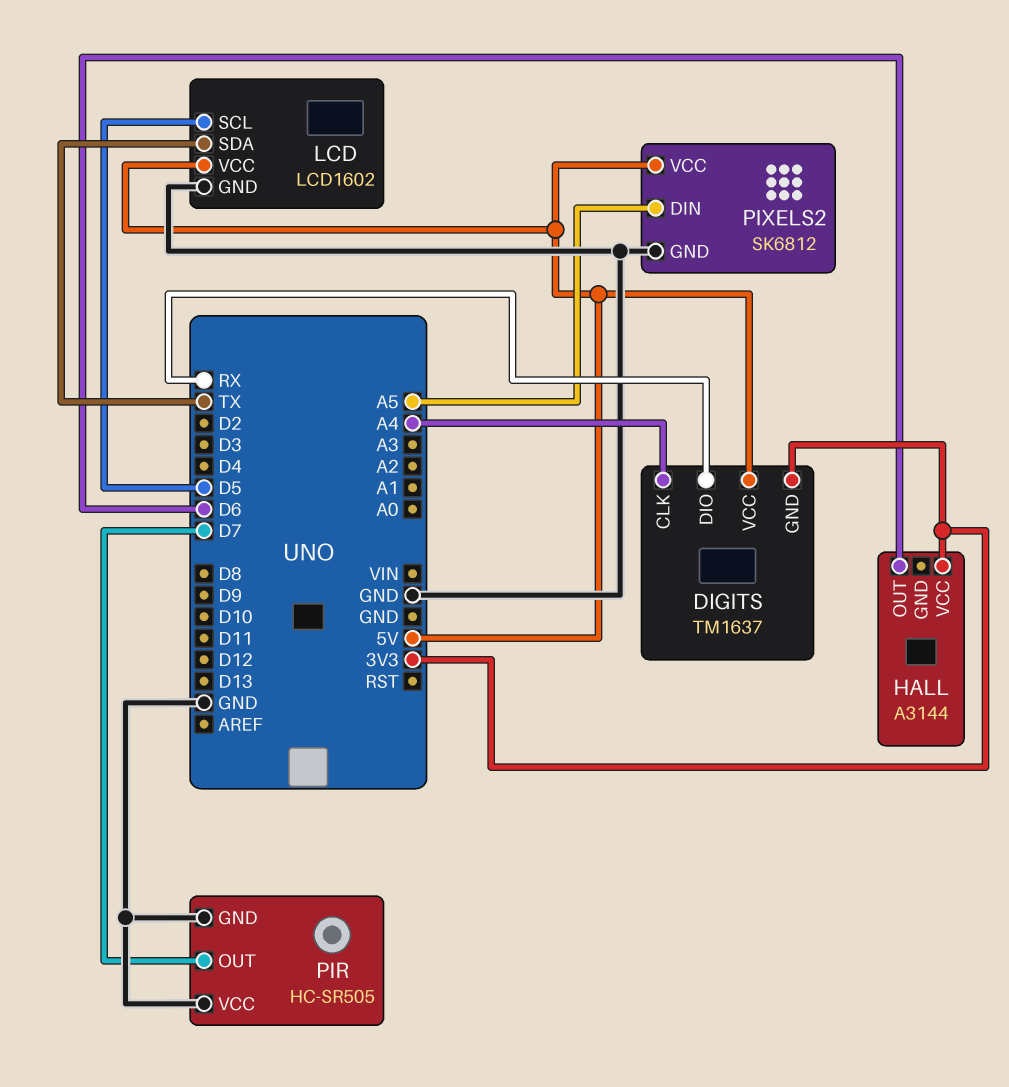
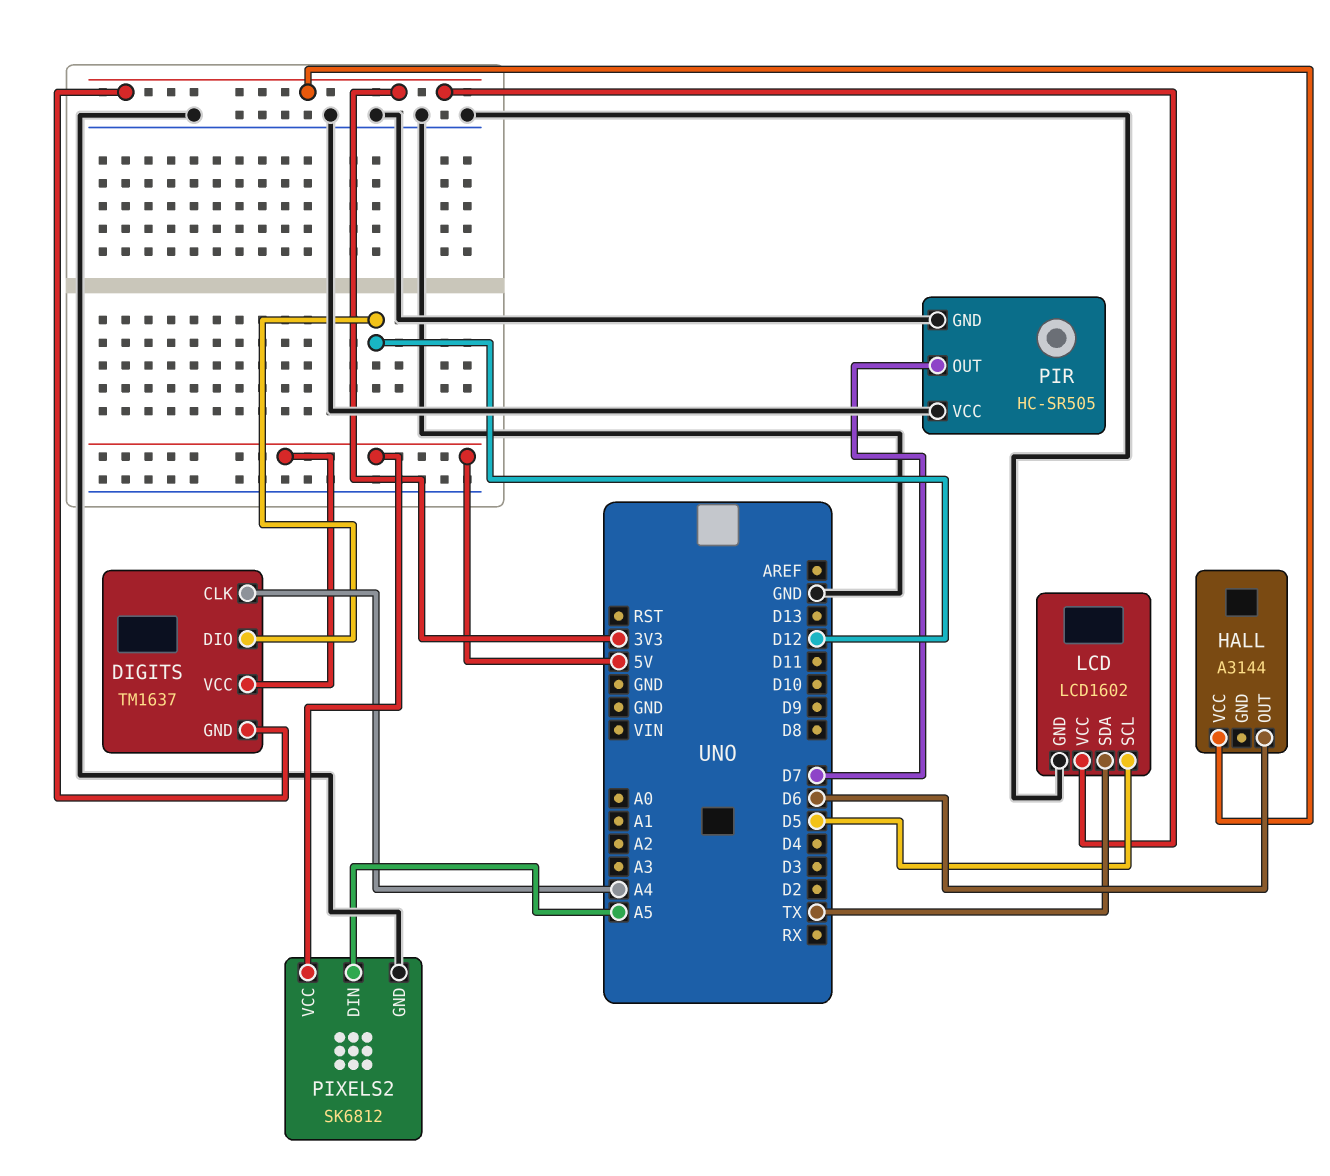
DIGITS pin DIO: RX -> D12
LCD pin VCC: 5V -> 3V3

